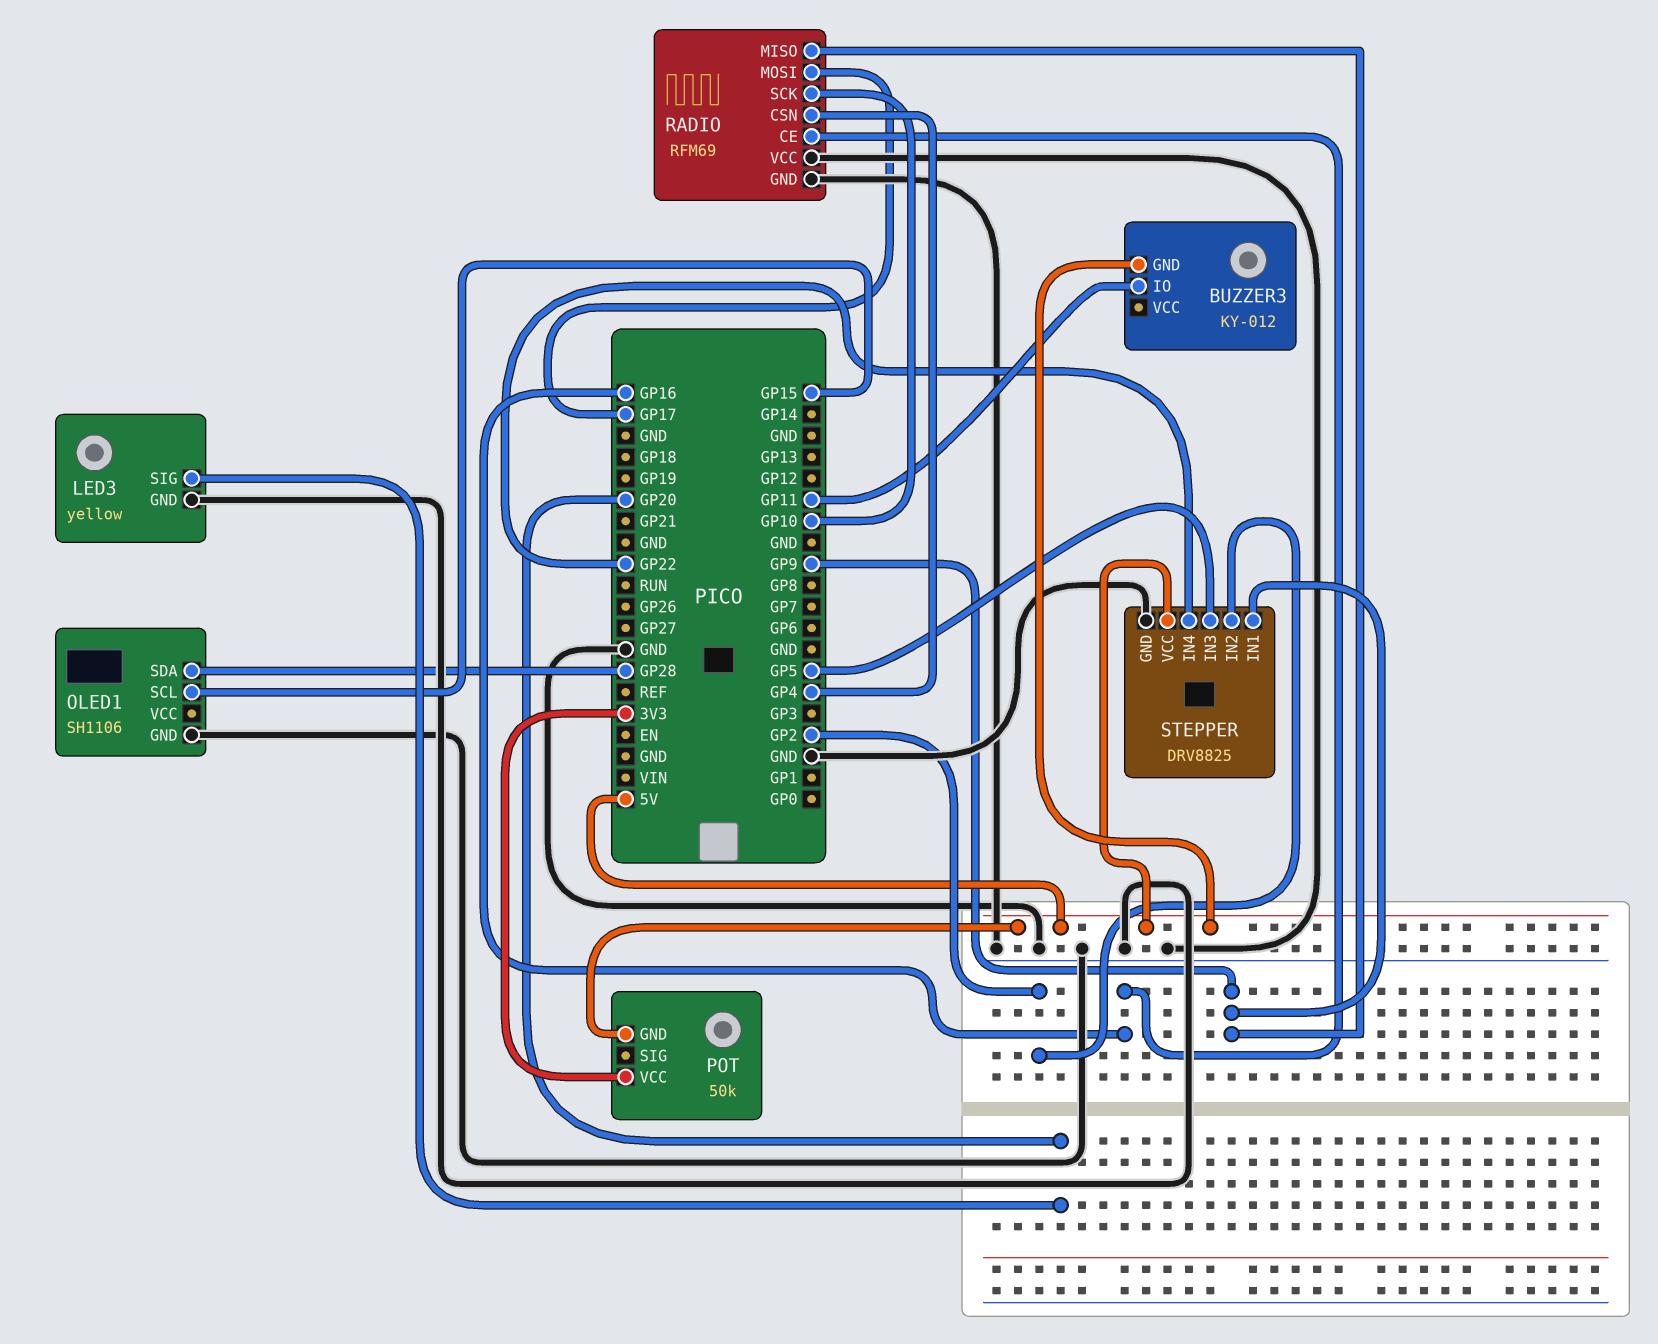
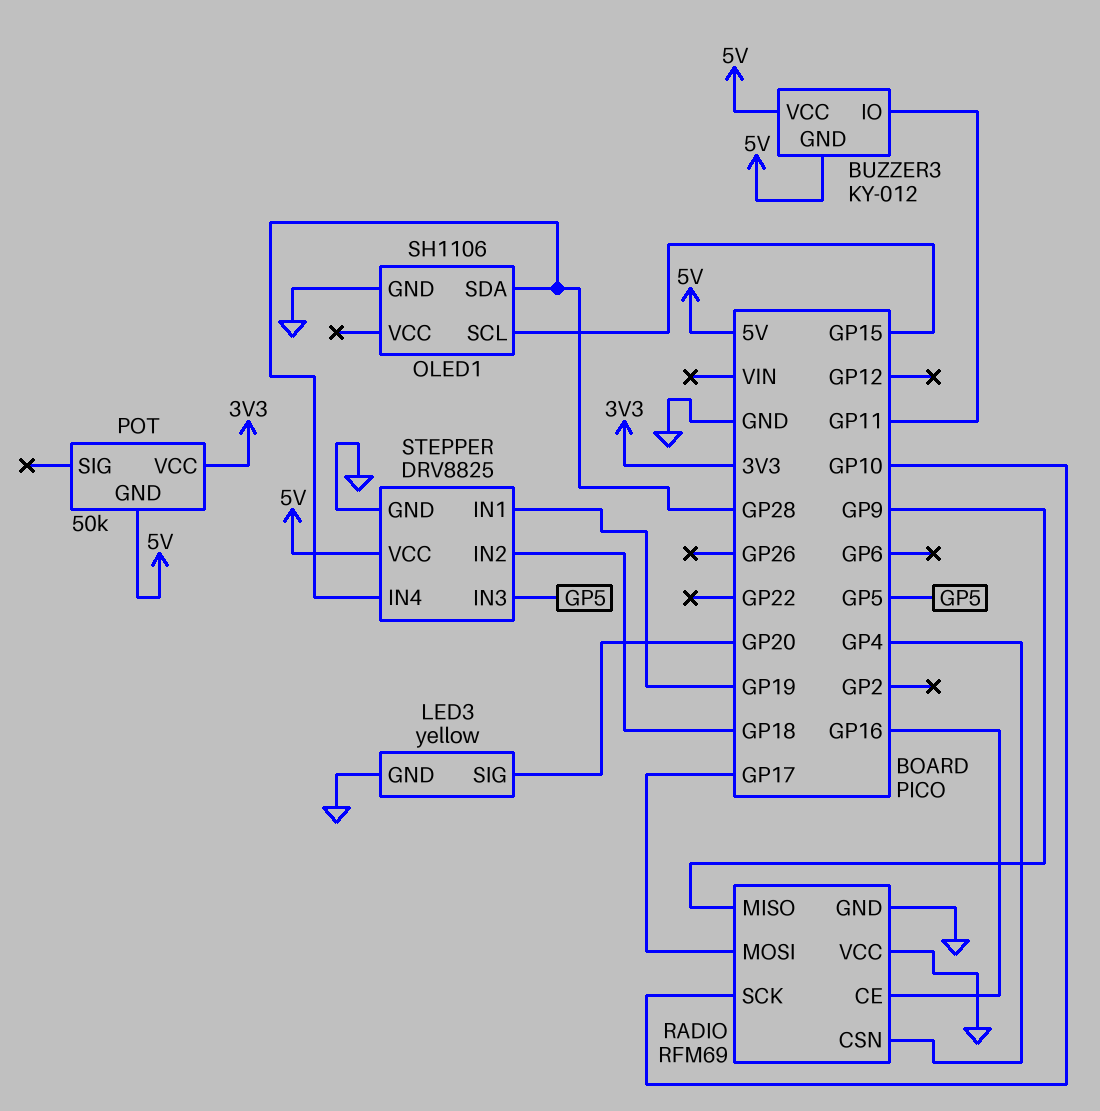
BUZZER3 pin VCC: none -> 5V
STEPPER pin IN1: GP9 -> GP19
STEPPER pin IN2: GP2 -> GP18
STEPPER pin IN4: GP22 -> GP28

